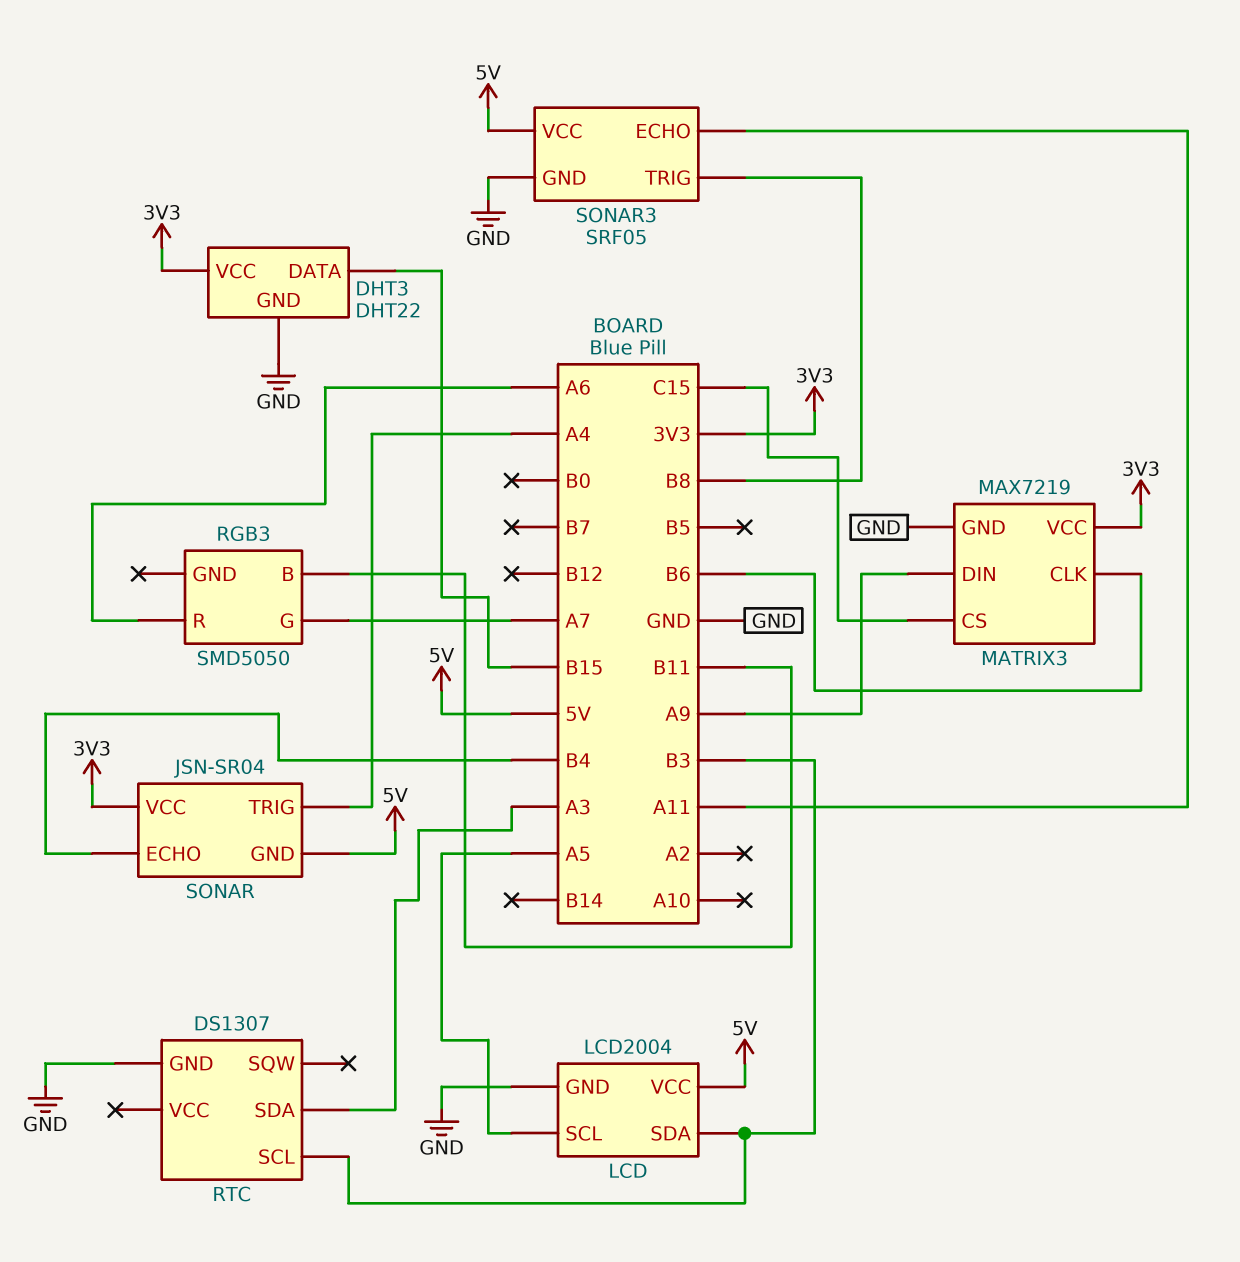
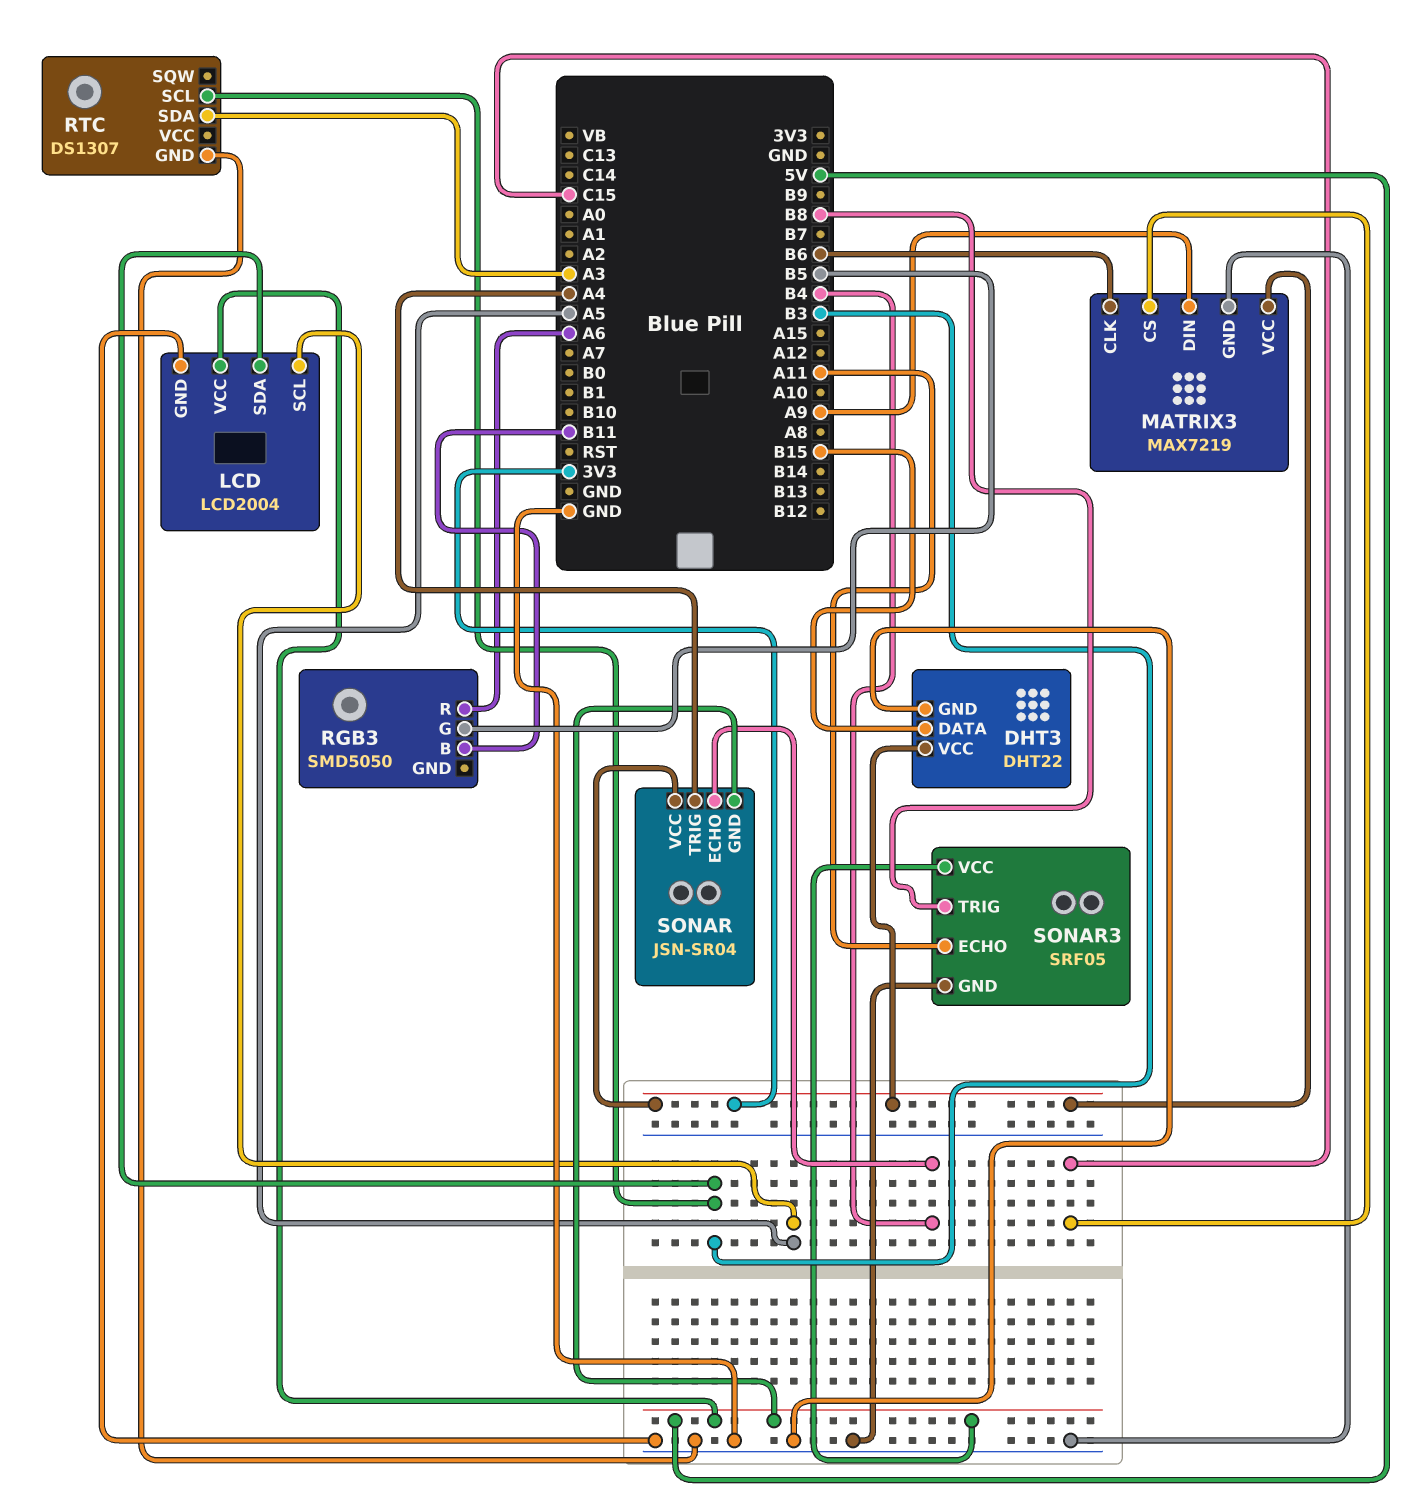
RGB3 pin G: A7 -> B5

